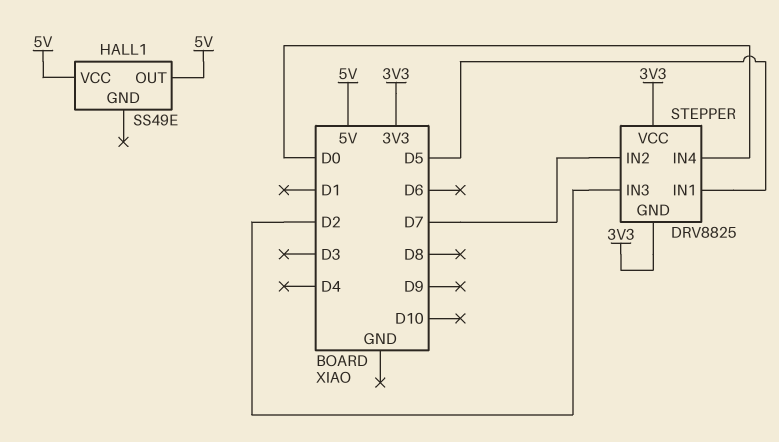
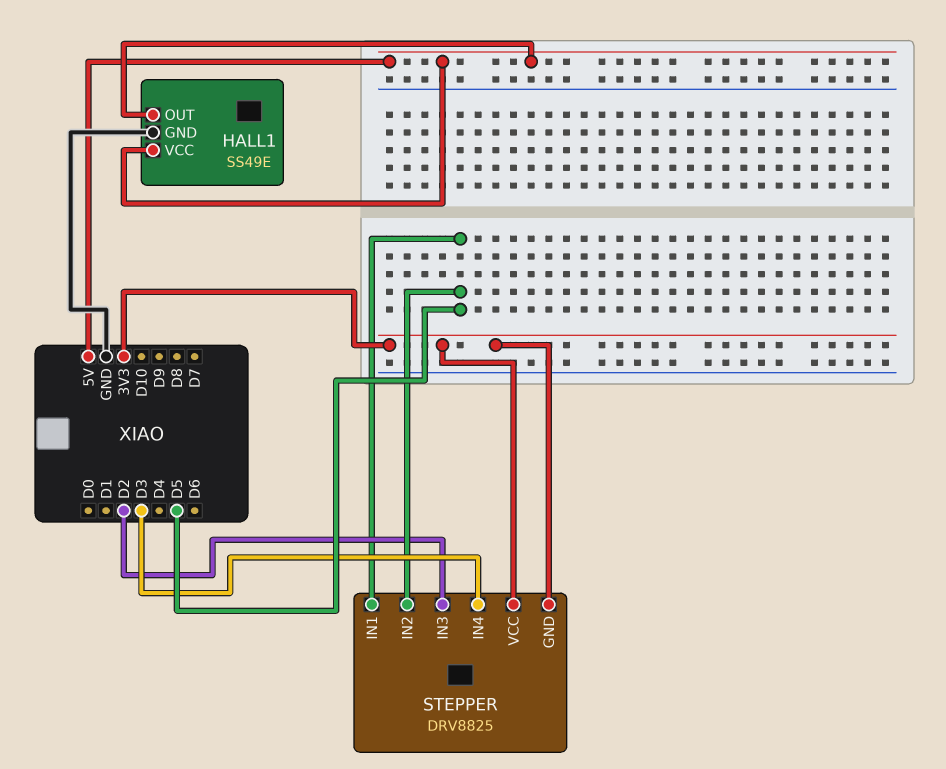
HALL1 pin GND: none -> GND
STEPPER pin IN2: D7 -> D5
STEPPER pin IN4: D0 -> D3

